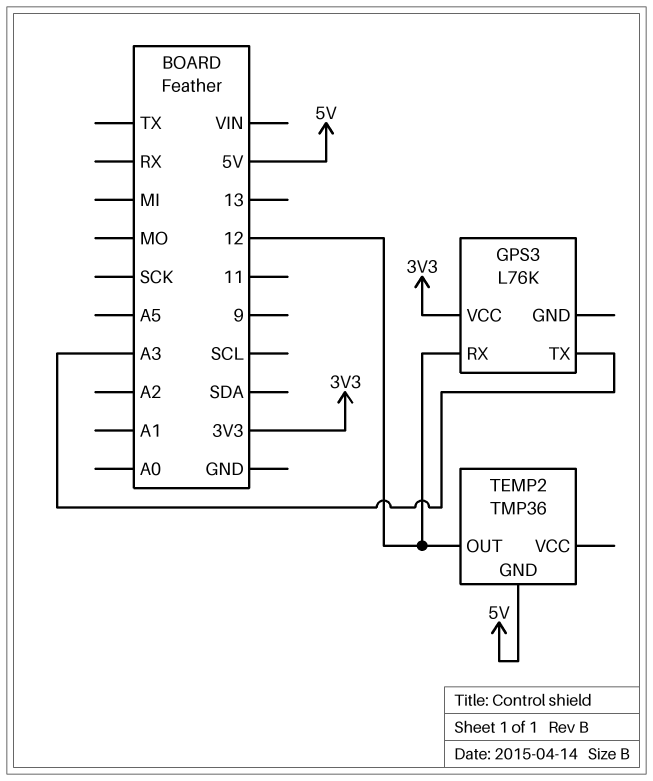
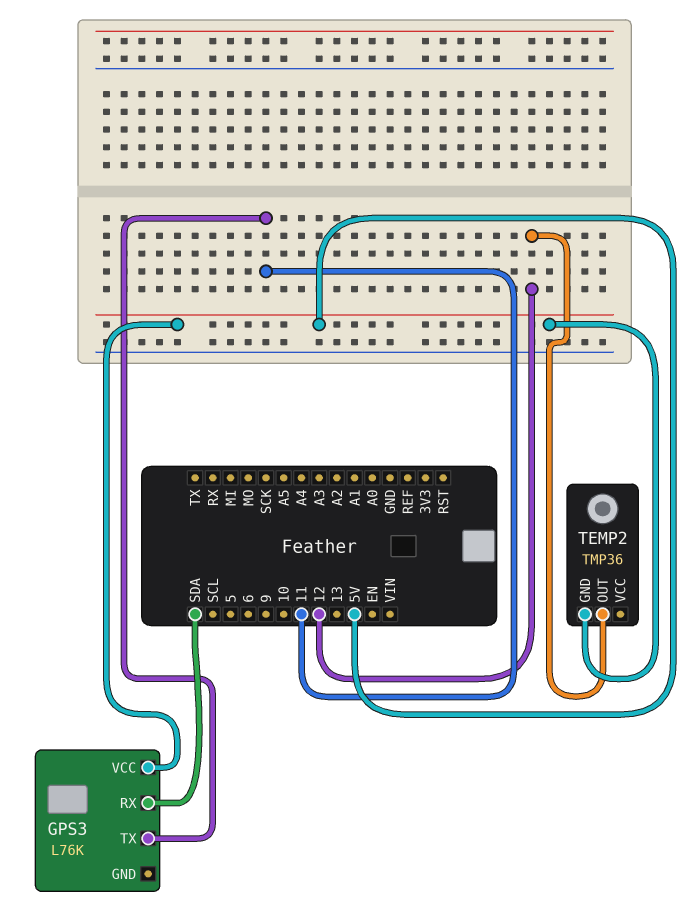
GPS3 pin RX: 12 -> SDA
GPS3 pin TX: A3 -> 11
GPS3 pin VCC: 3V3 -> 5V

